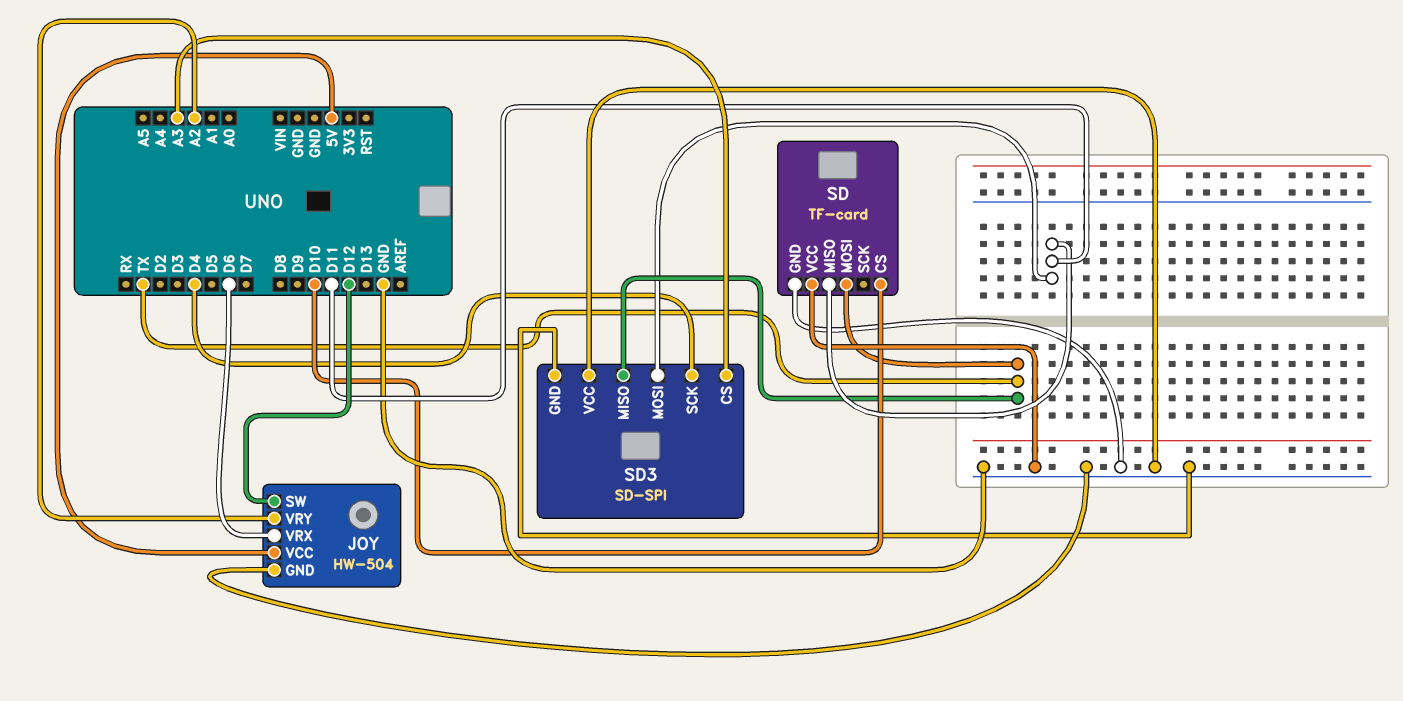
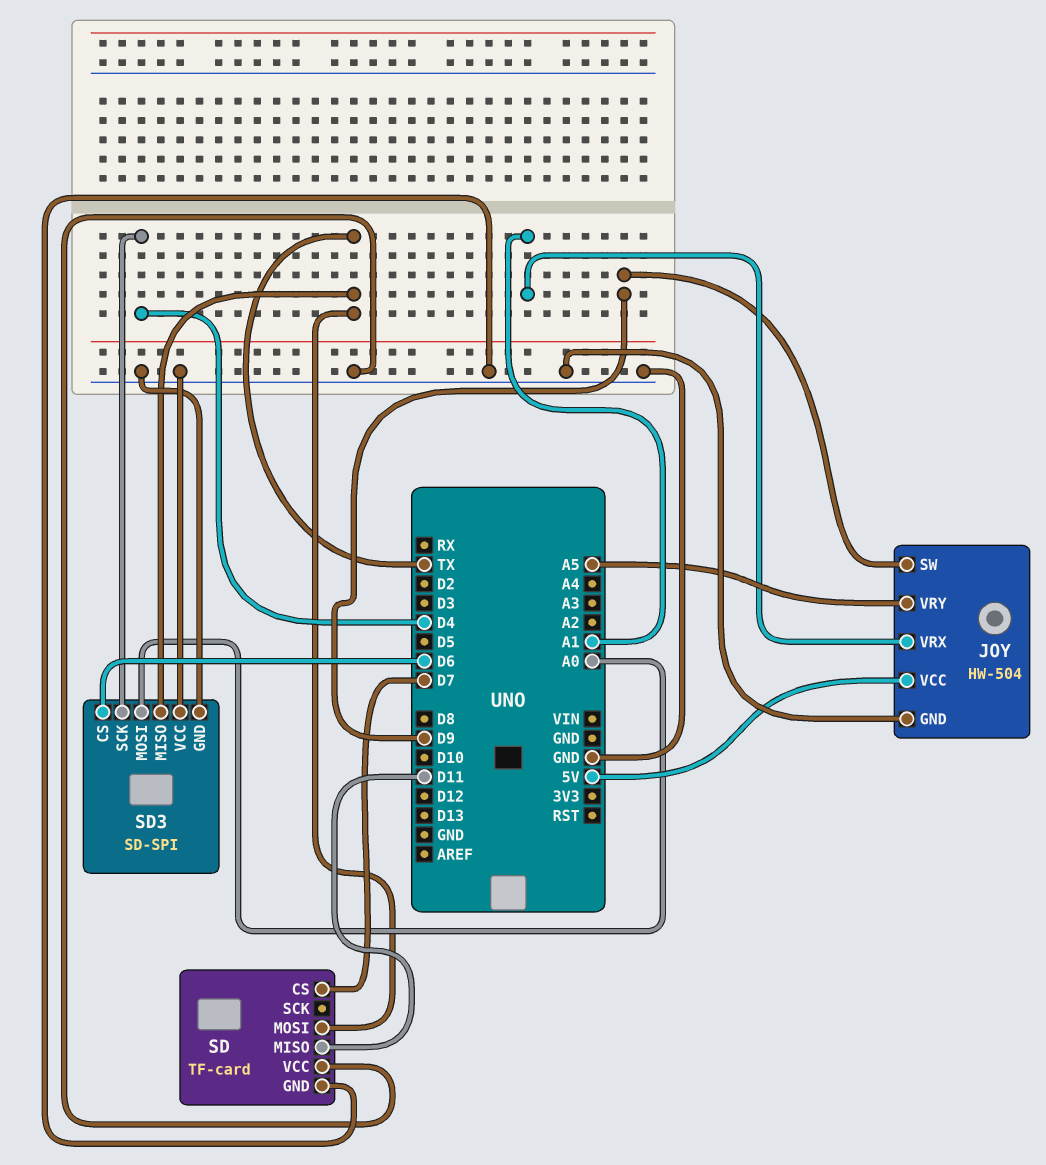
JOY pin SW: D12 -> D9
JOY pin VRX: D6 -> A1
JOY pin VRY: A2 -> A5
SD pin CS: D10 -> D7
SD3 pin CS: A3 -> D6
SD3 pin MOSI: D11 -> A0

